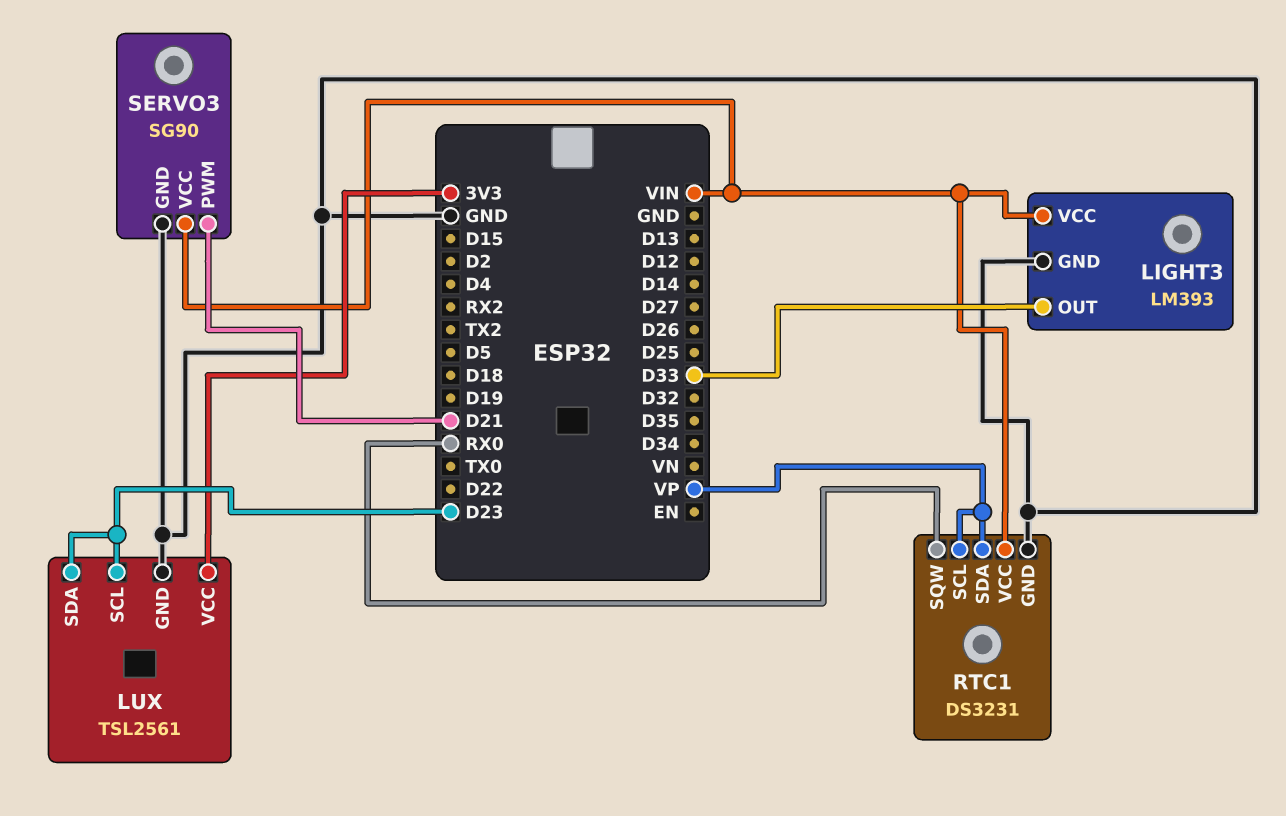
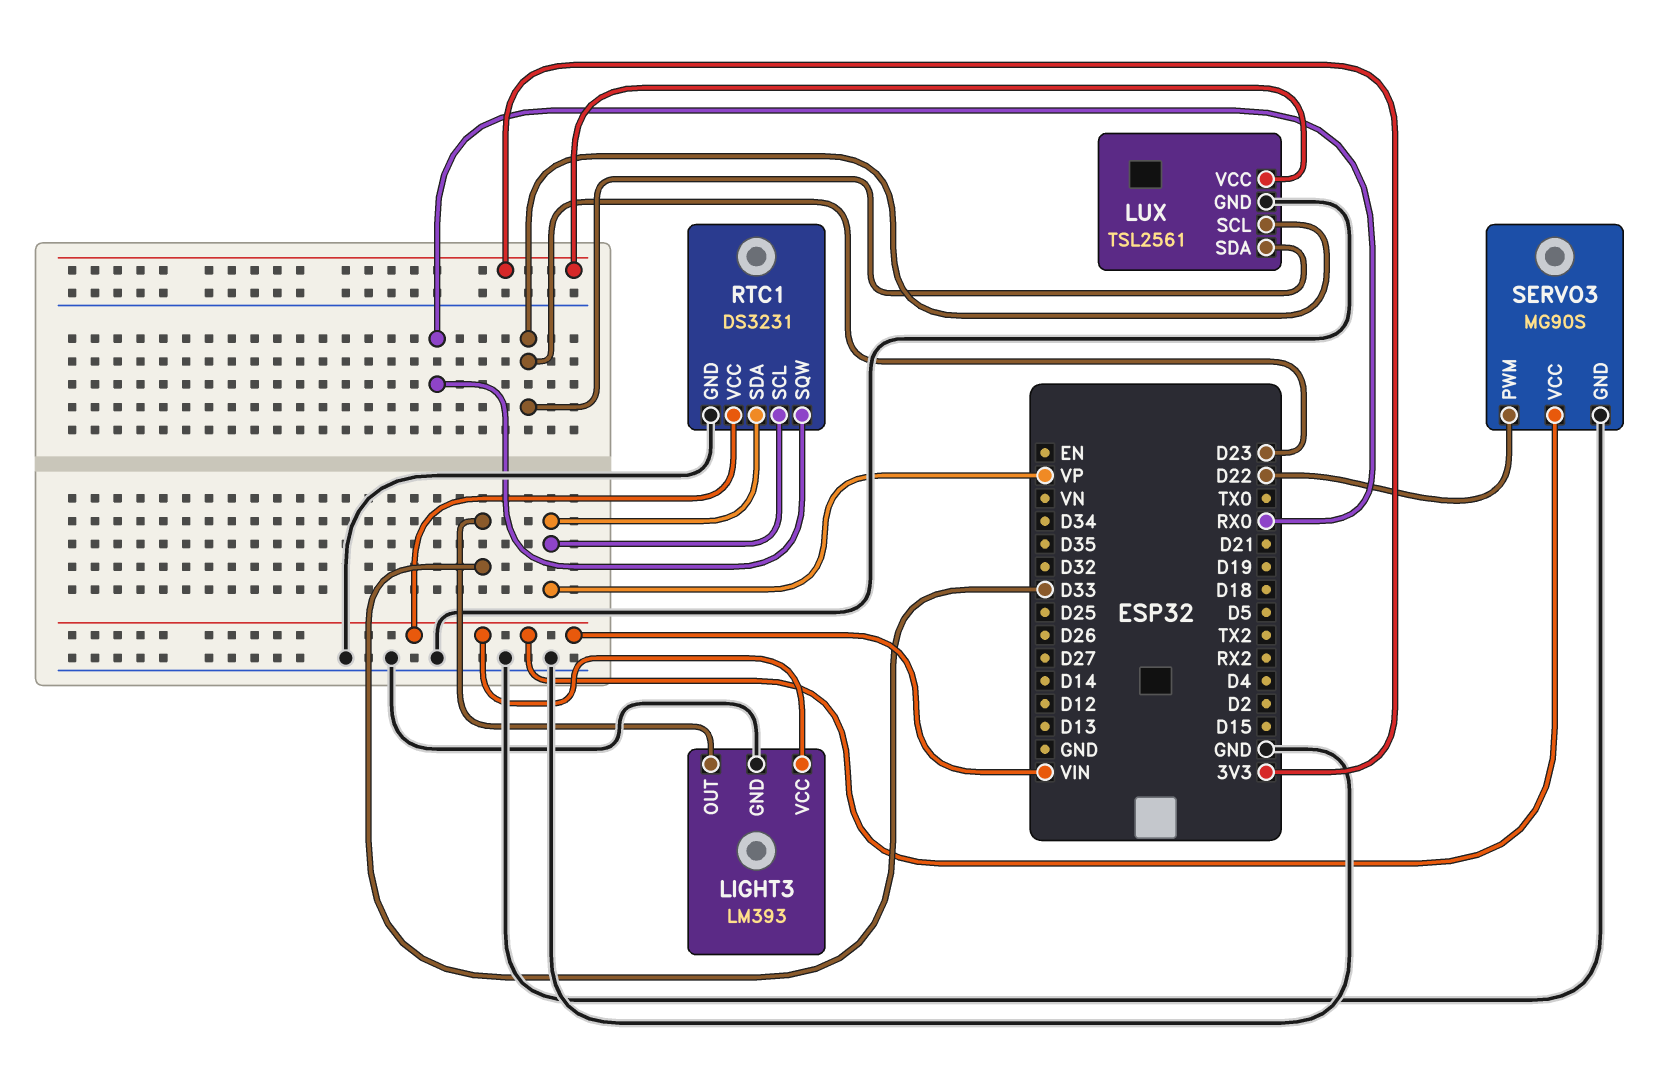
SERVO3: SG90 -> MG90S
SERVO3 pin PWM: D21 -> D22

